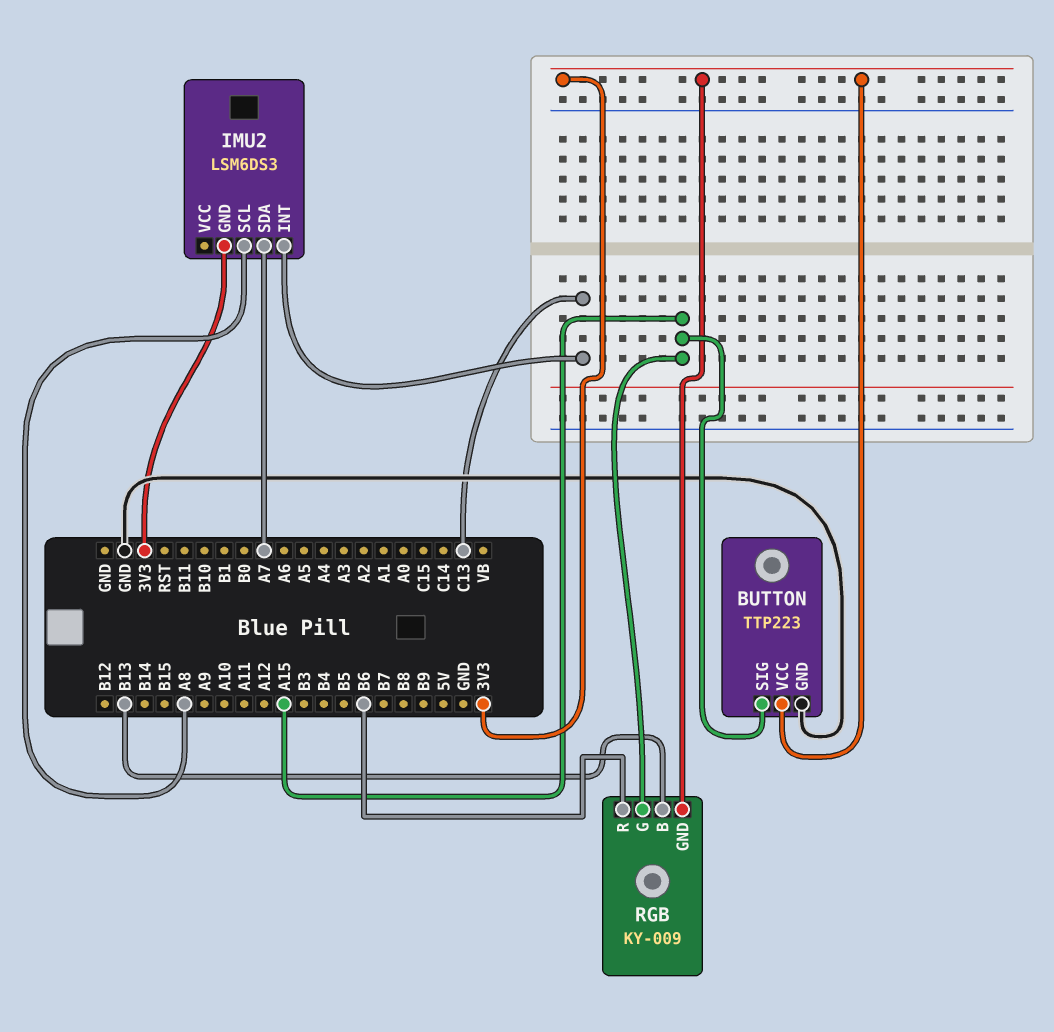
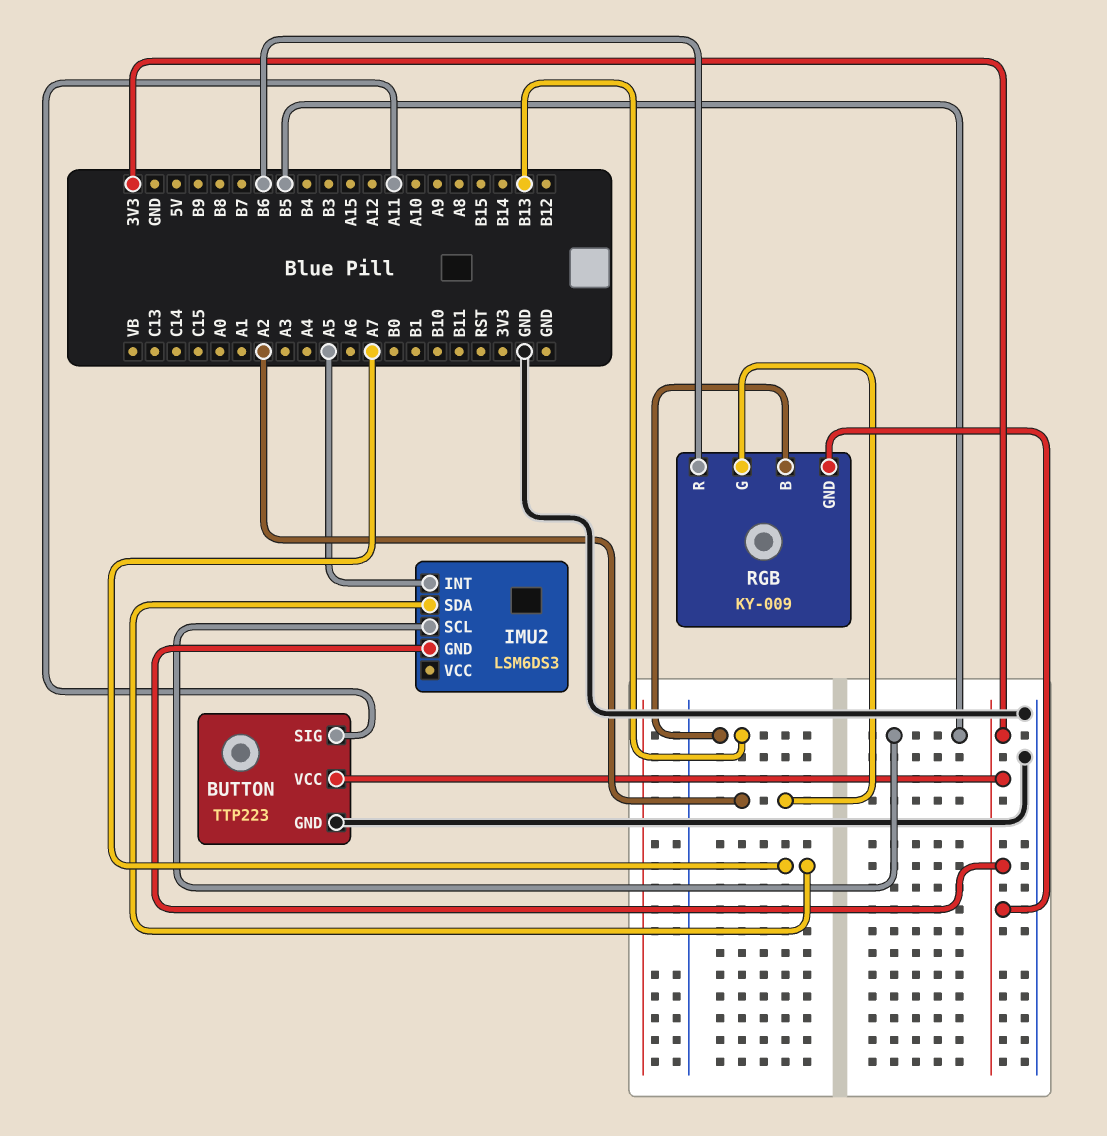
BUTTON pin SIG: A15 -> A11
IMU2 pin INT: C13 -> A5
IMU2 pin SCL: A8 -> B5
RGB pin G: A15 -> A2

